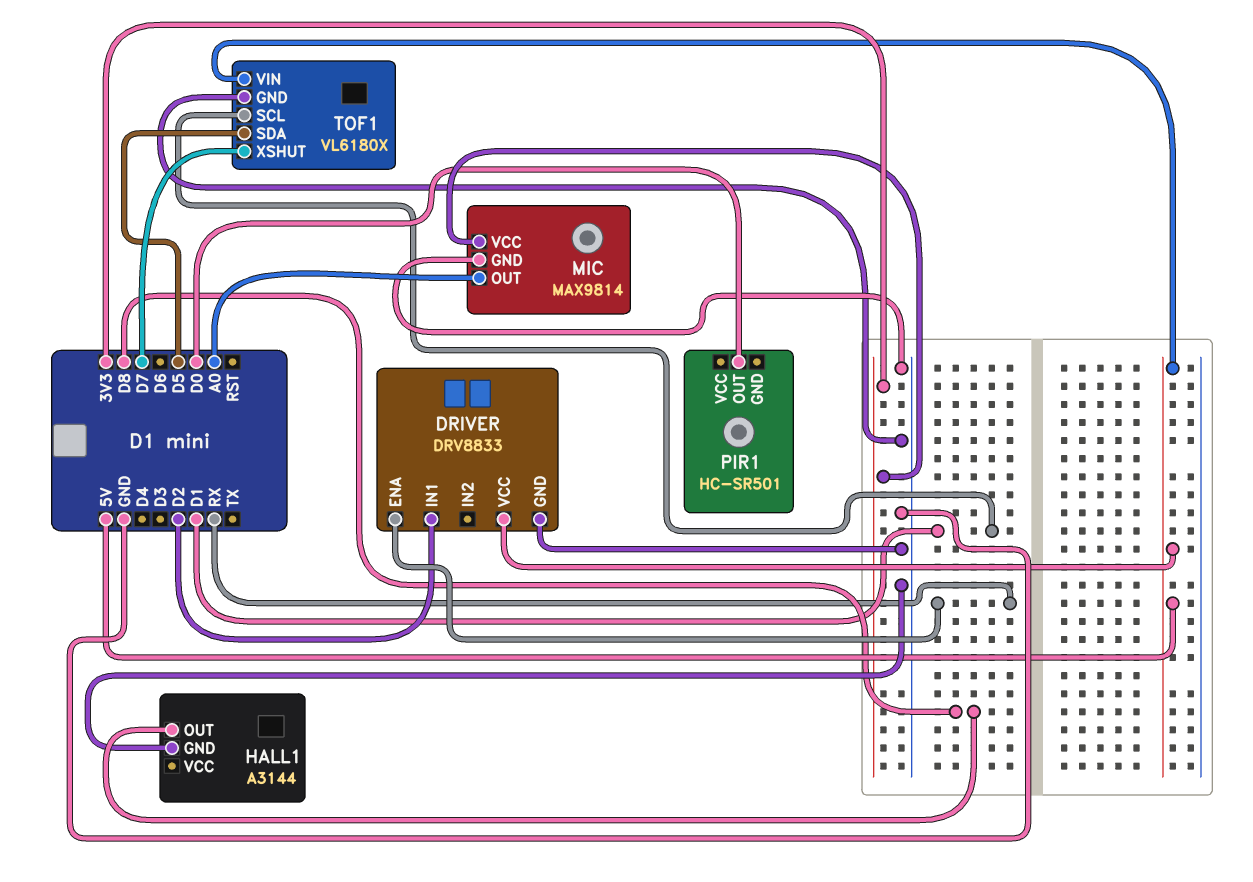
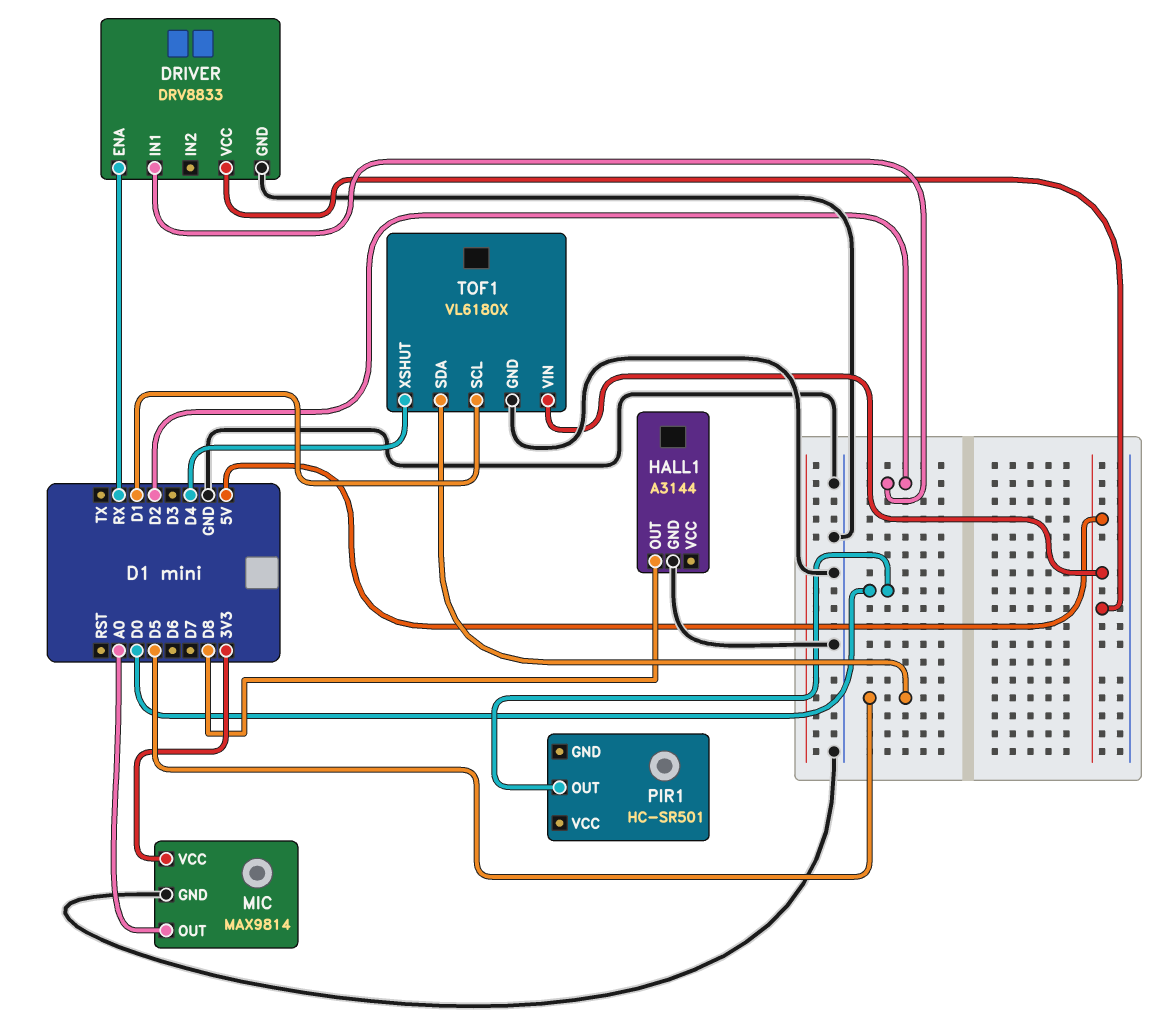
TOF1 pin XSHUT: D7 -> D4

